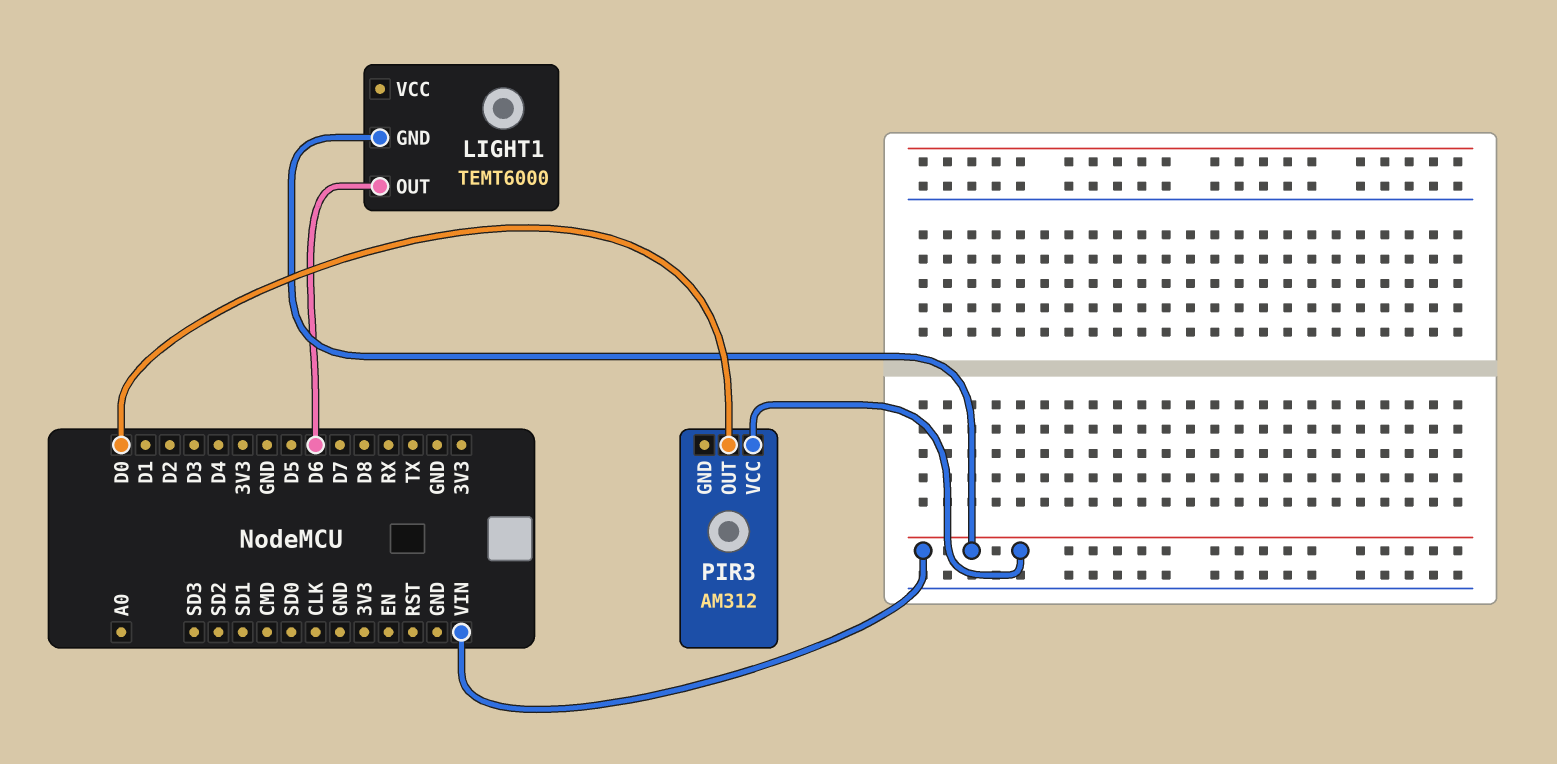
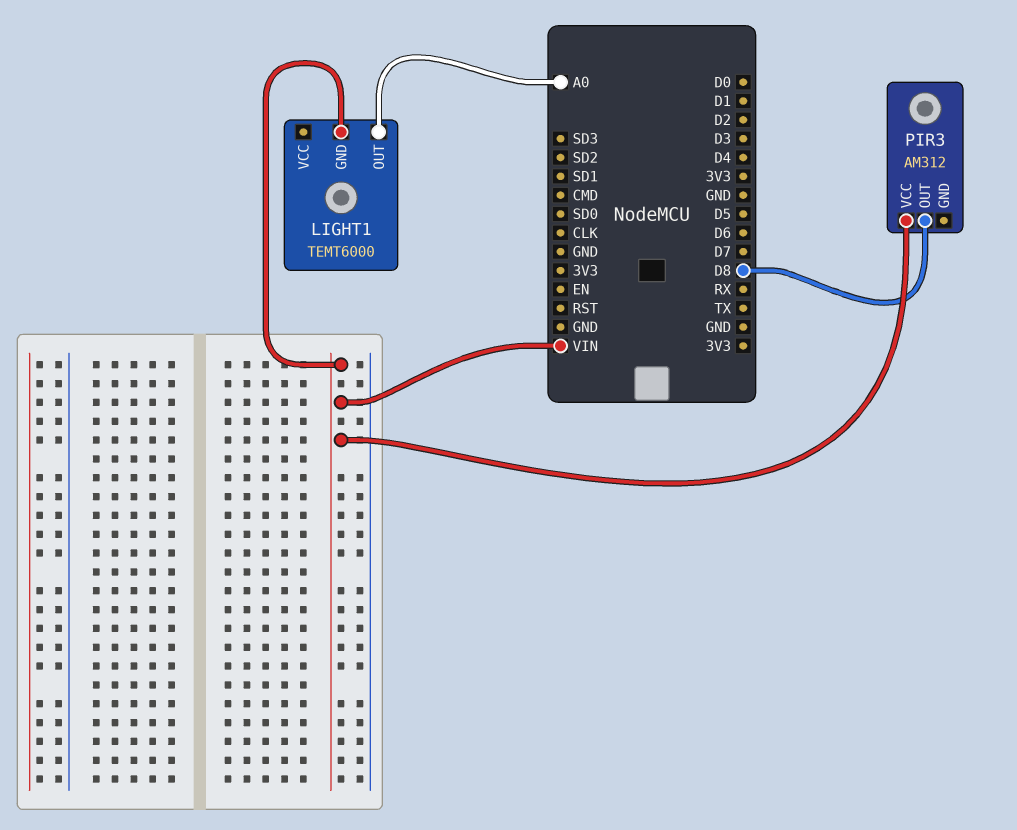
LIGHT1 pin OUT: D6 -> A0
PIR3 pin OUT: D0 -> D8

